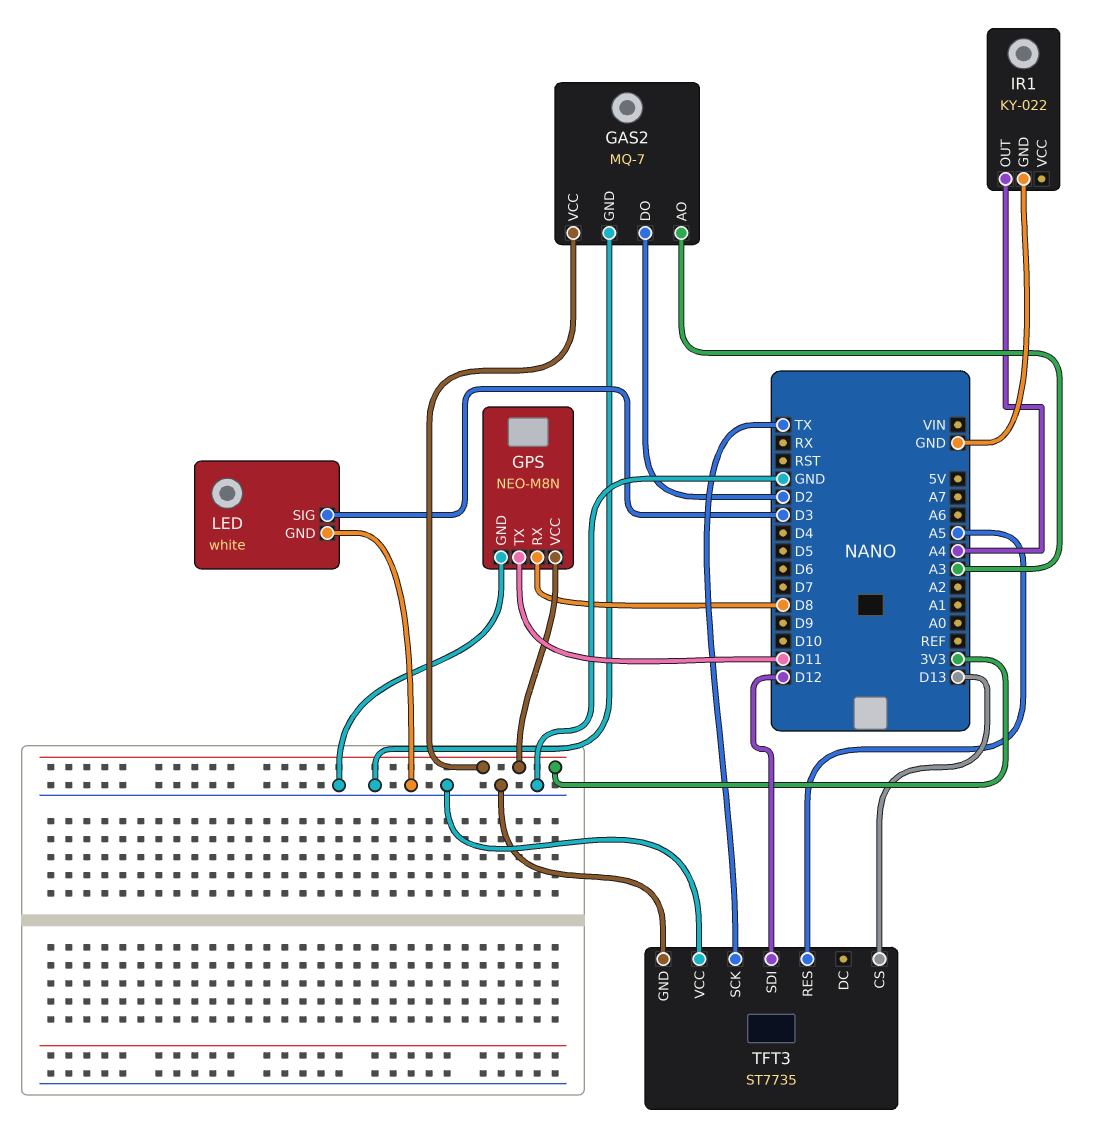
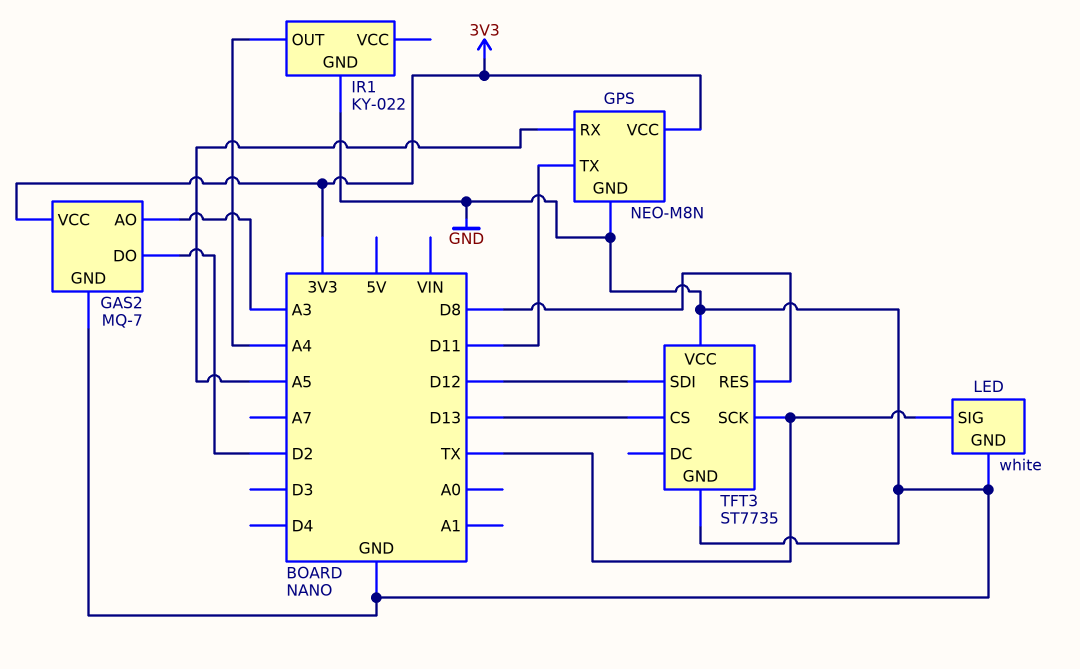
GPS pin RX: D8 -> A5
LED pin SIG: D3 -> TX
TFT3 pin RES: A5 -> D8

